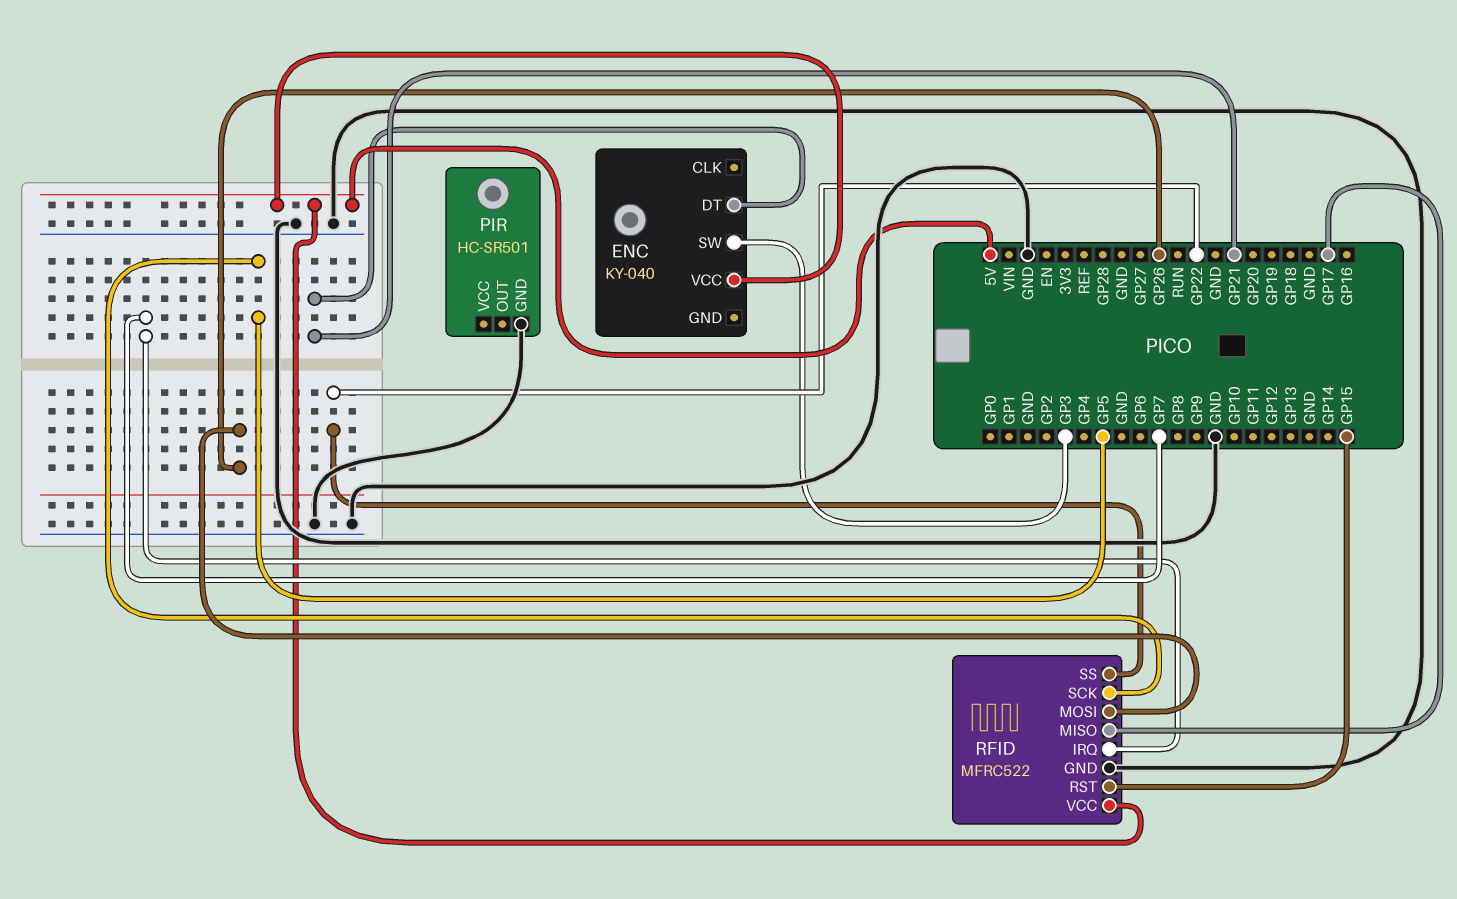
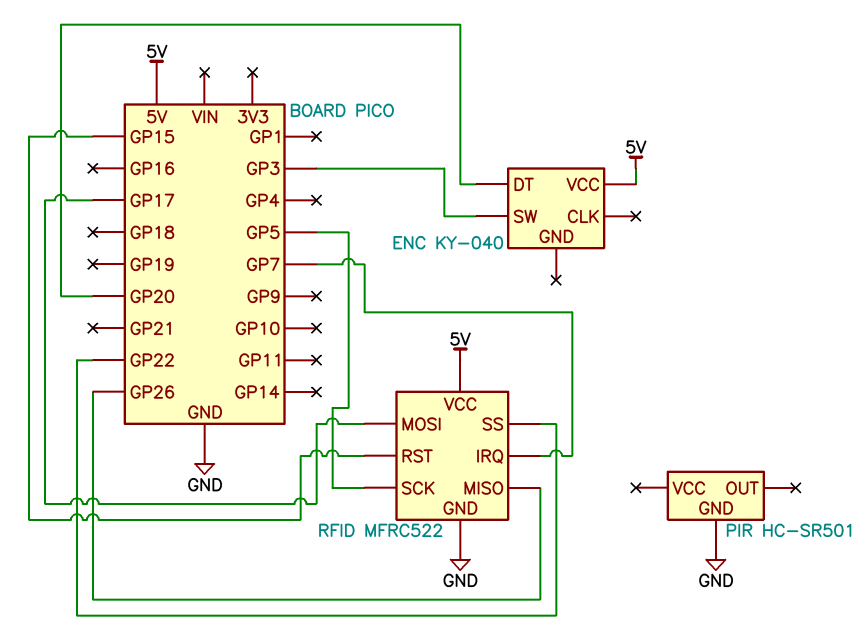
ENC pin DT: GP21 -> GP20
RFID pin MISO: GP17 -> GP26
RFID pin MOSI: GP26 -> GP17

